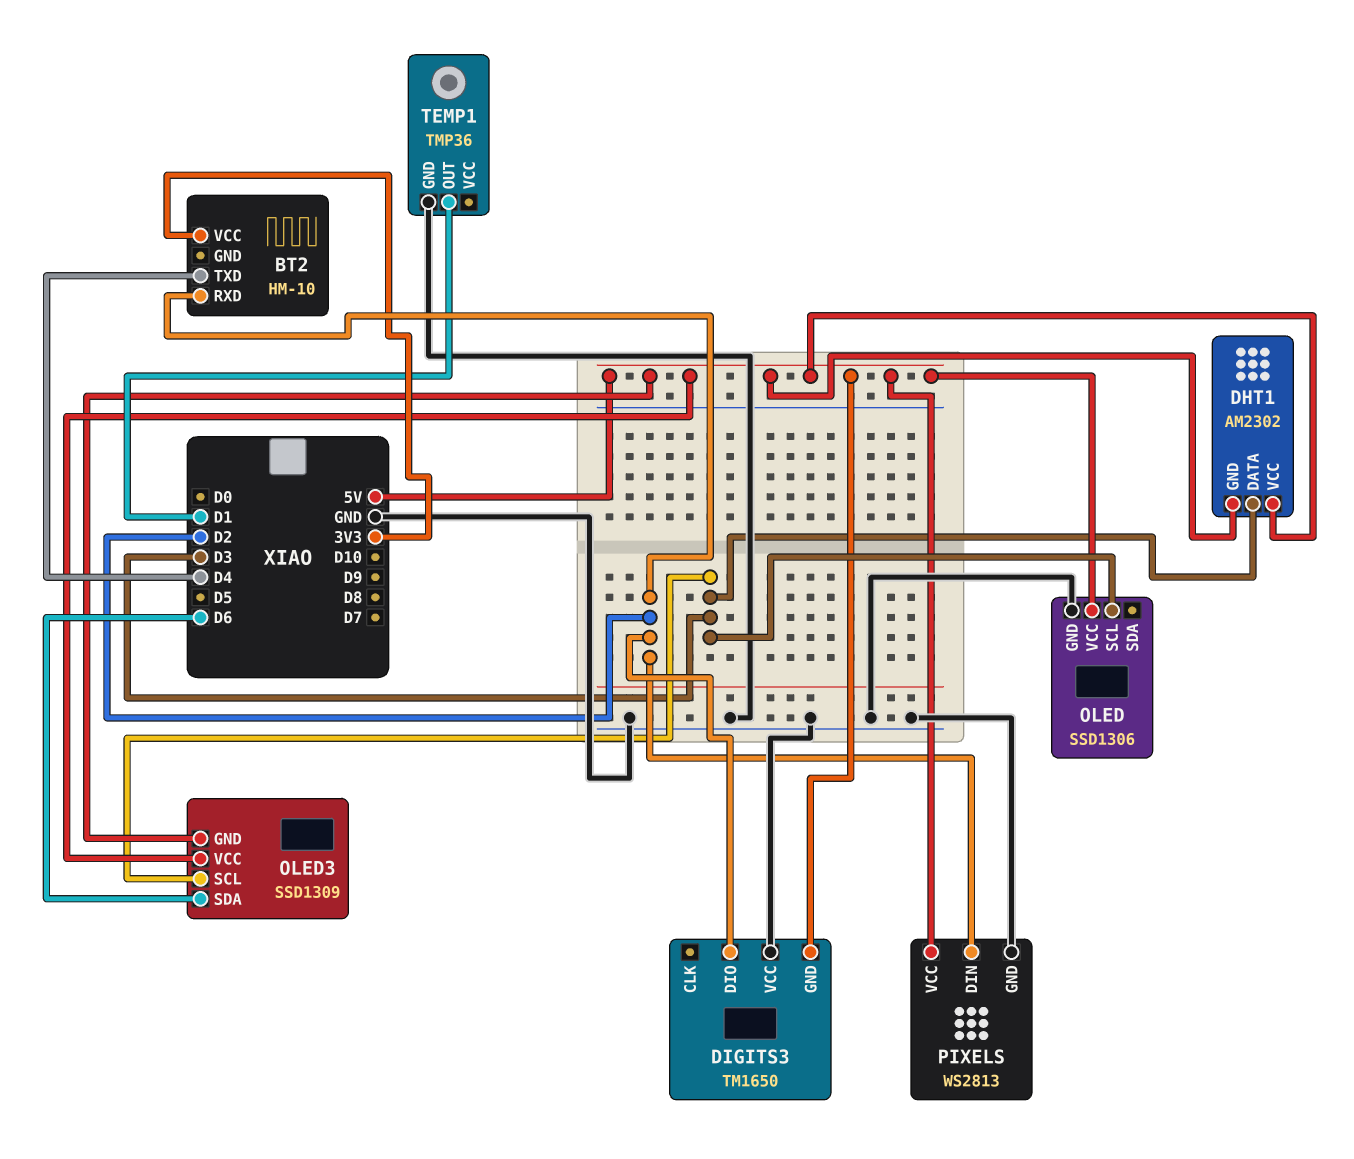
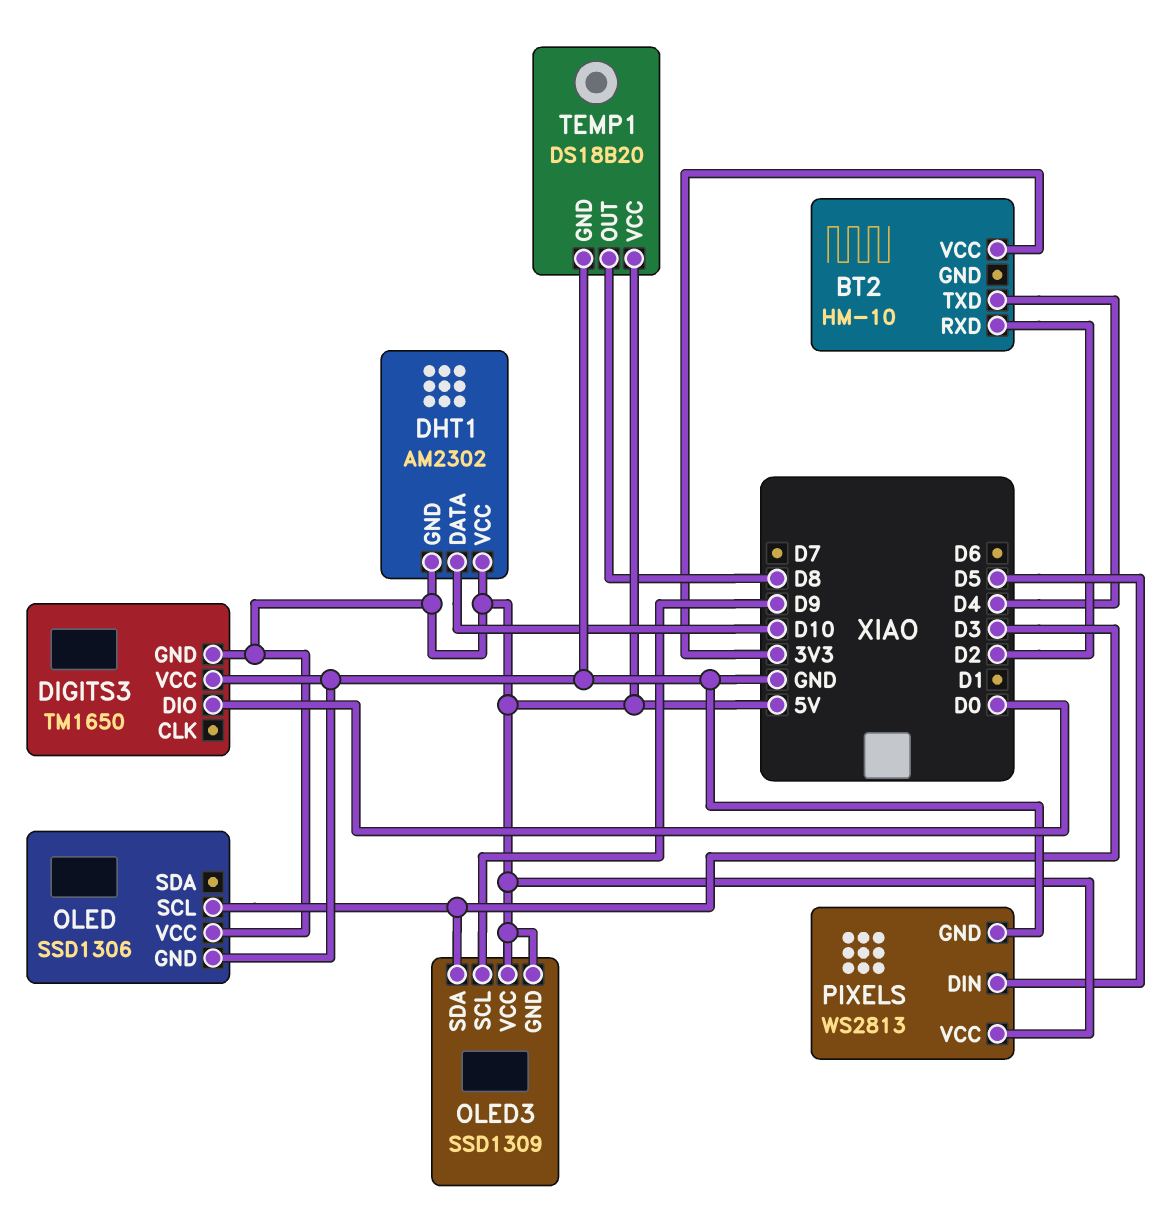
DHT1 pin DATA: D3 -> D10
DIGITS3 pin DIO: D2 -> D0
OLED3 pin SCL: D3 -> D9
OLED3 pin SDA: D6 -> D3
PIXELS pin DIN: D2 -> D5
TEMP1: TMP36 -> DS18B20
TEMP1 pin OUT: D1 -> D8
TEMP1 pin VCC: none -> 5V

